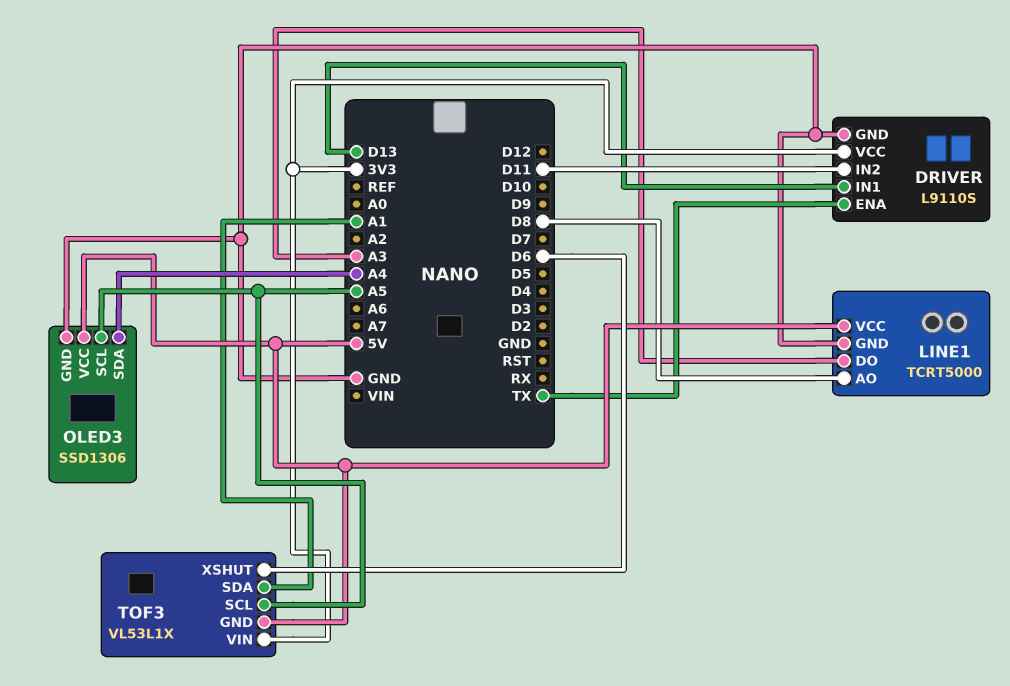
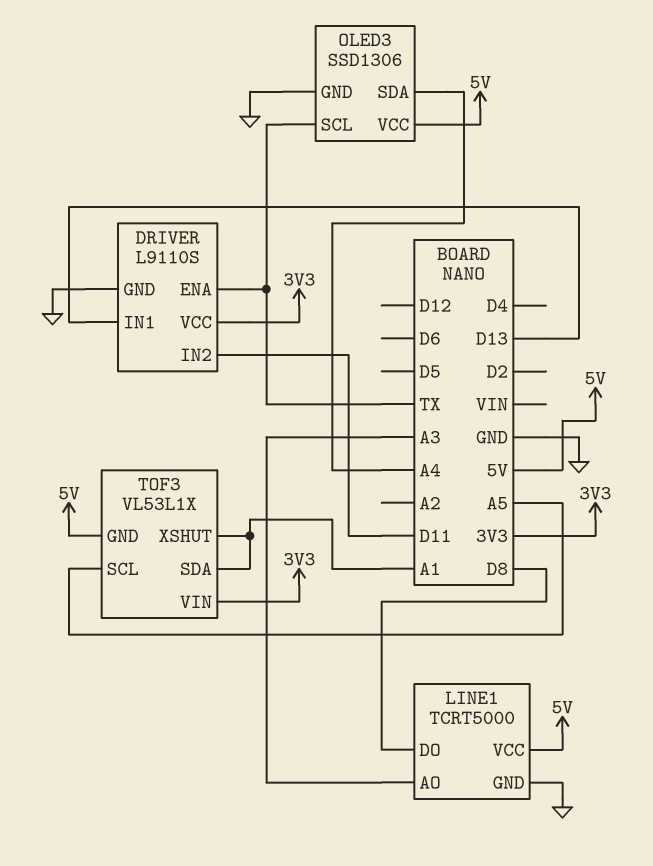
LINE1 pin AO: D8 -> A3
LINE1 pin DO: A3 -> D8
OLED3 pin SCL: A5 -> TX
TOF3 pin XSHUT: D6 -> A1

